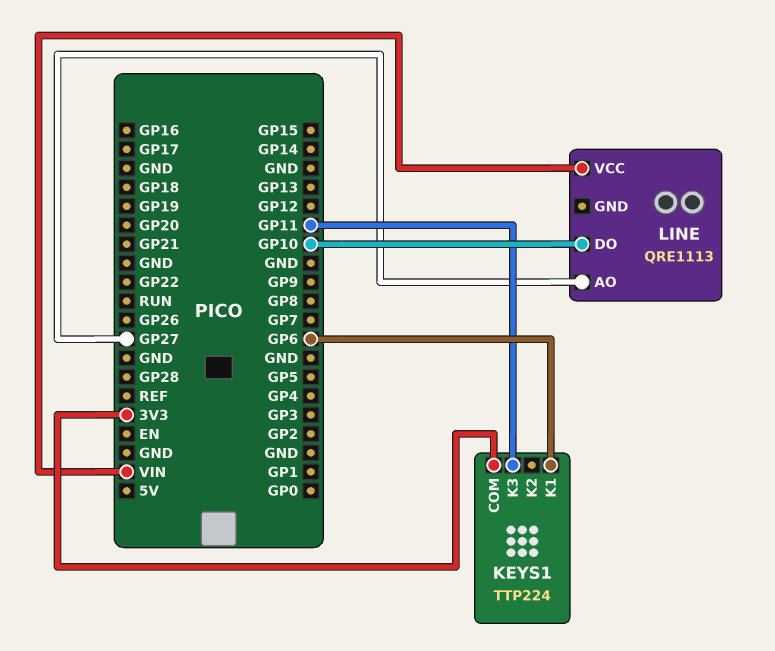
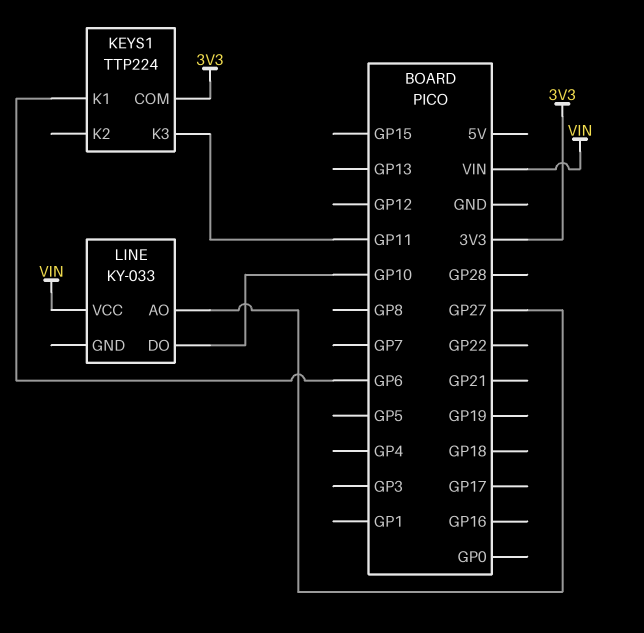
LINE: QRE1113 -> KY-033

